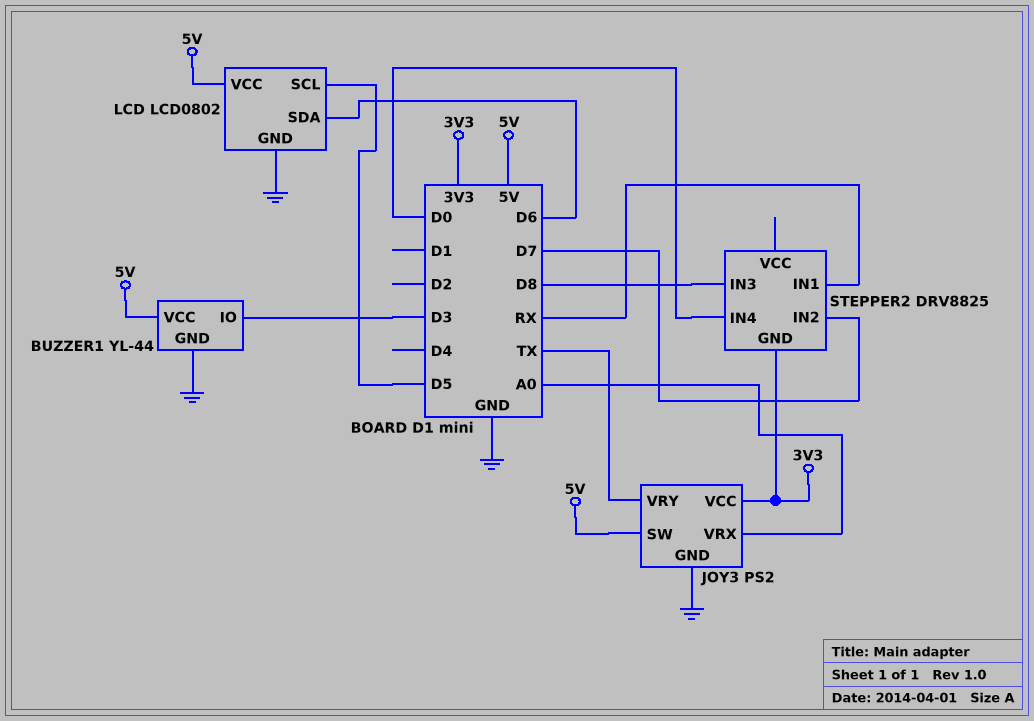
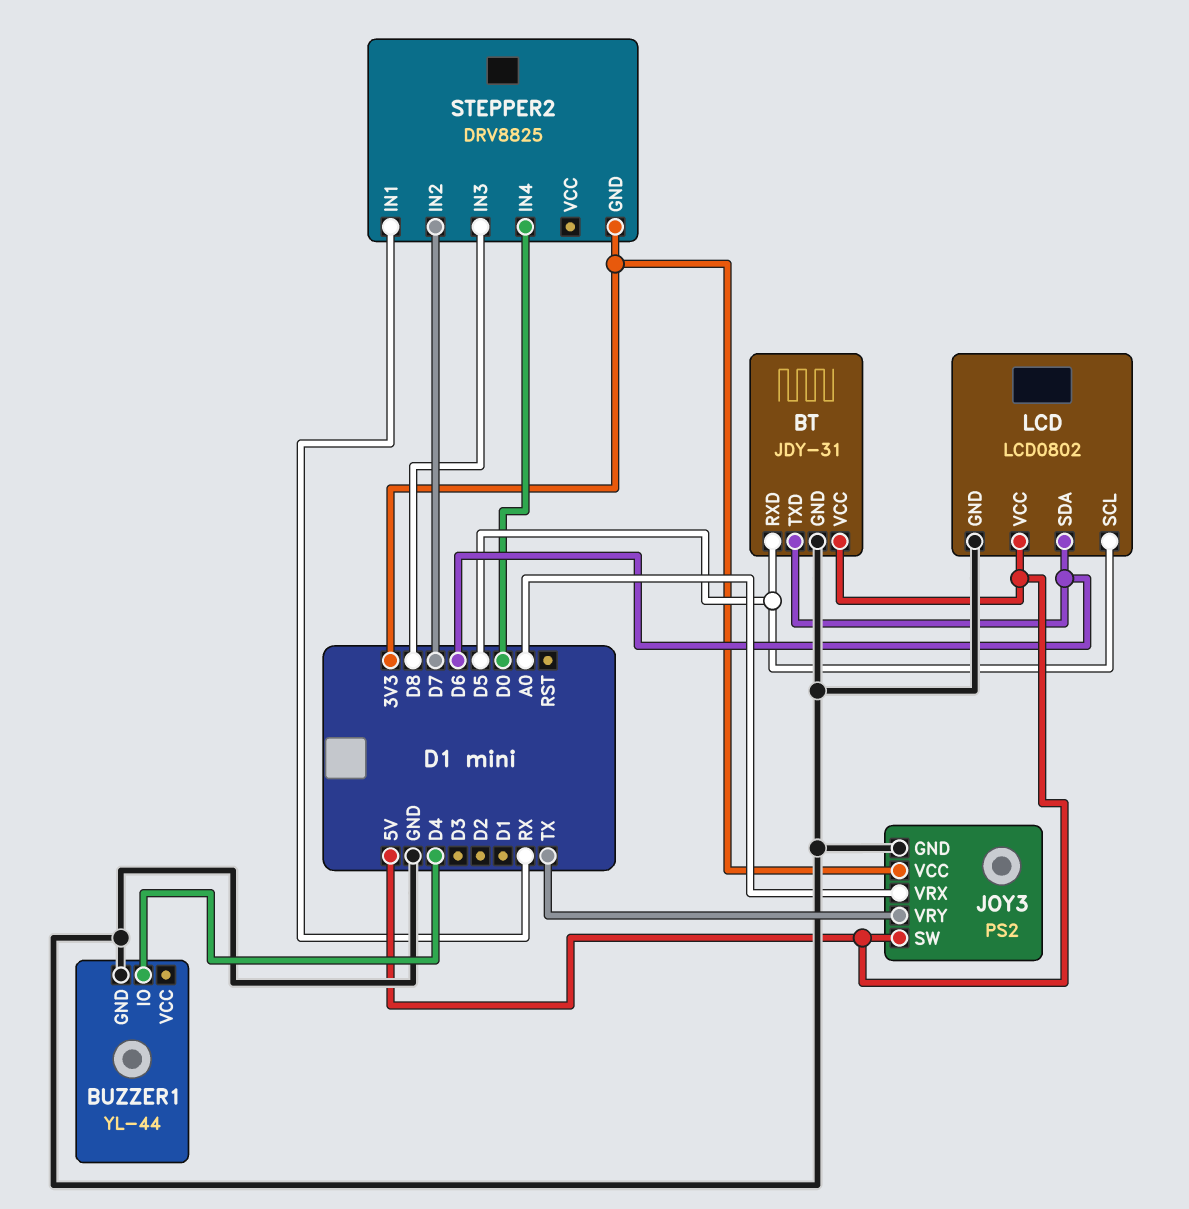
BT: none -> JDY-31
BT pin GND: none -> GND
BT pin RXD: none -> D5
BT pin TXD: none -> D6
BT pin VCC: none -> 5V
BUZZER1 pin IO: D3 -> D4
BUZZER1 pin VCC: 5V -> none

